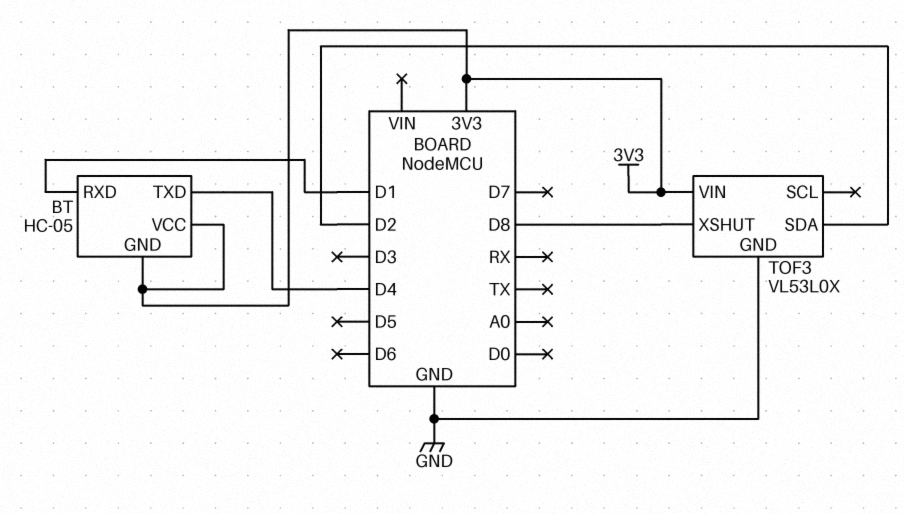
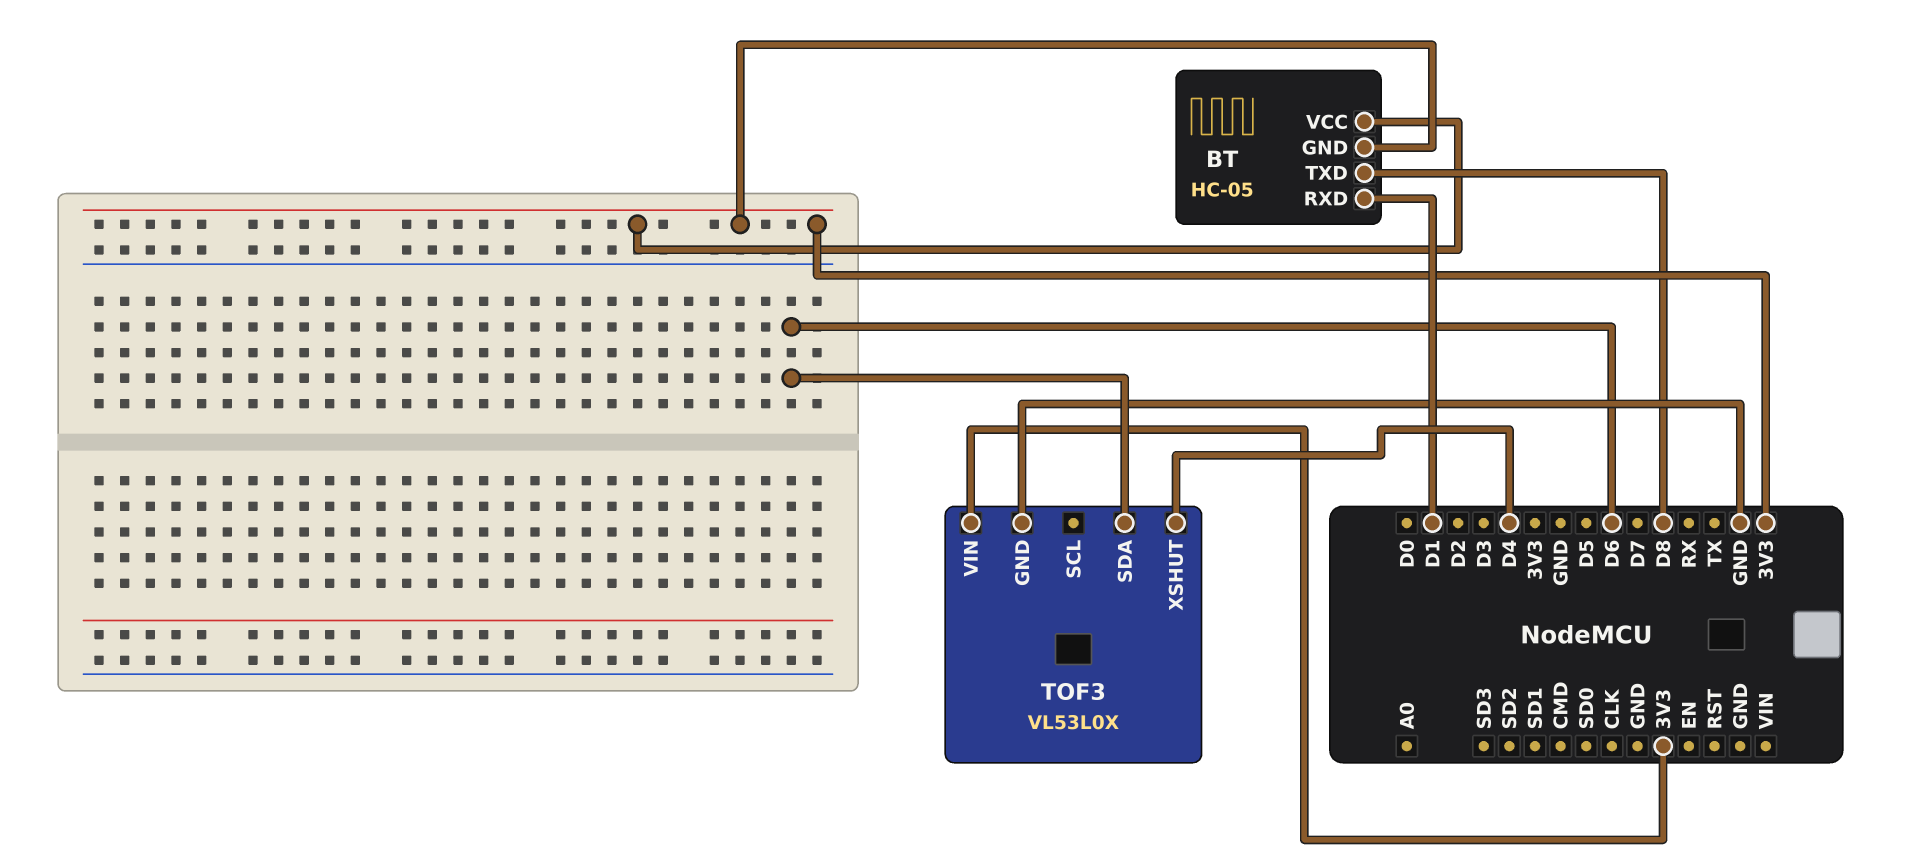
BT pin TXD: D4 -> D8
TOF3 pin SDA: D2 -> D6
TOF3 pin XSHUT: D8 -> D4

